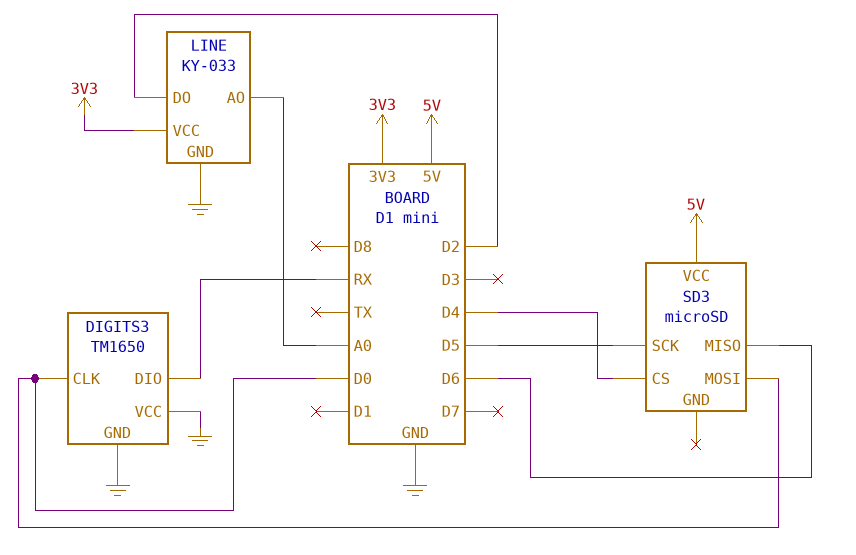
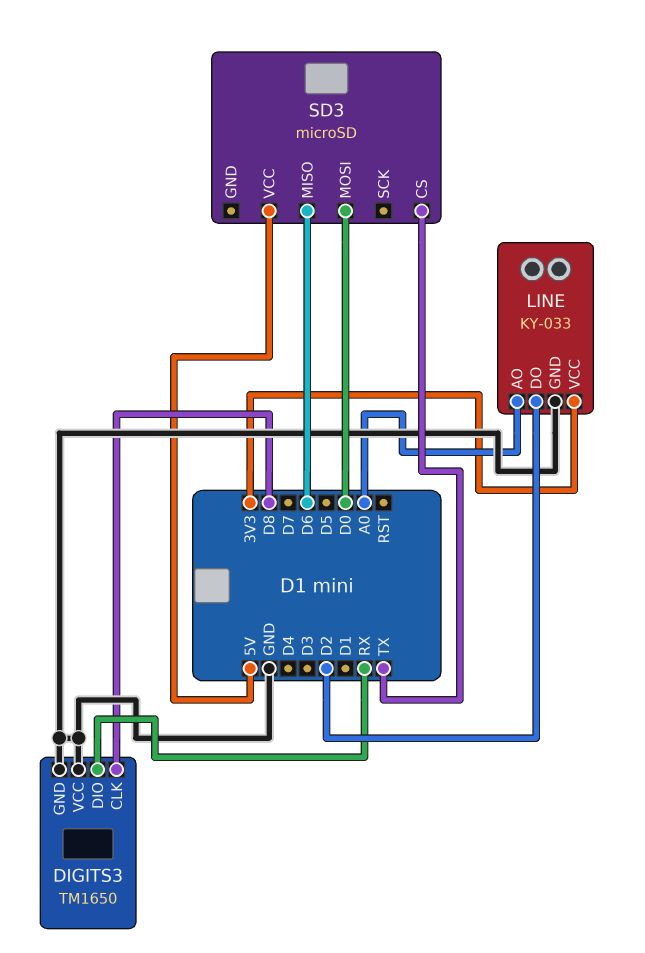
DIGITS3 pin CLK: D0 -> D8
SD3 pin CS: D4 -> TX
SD3 pin SCK: D5 -> none

